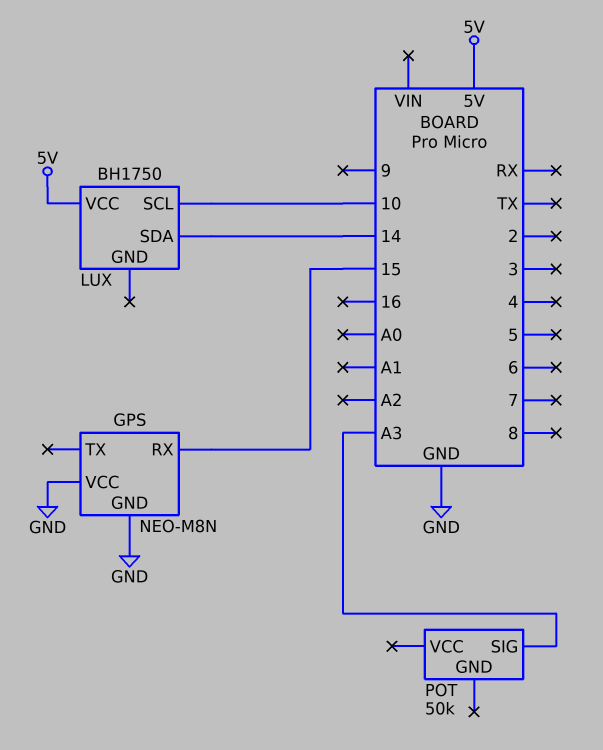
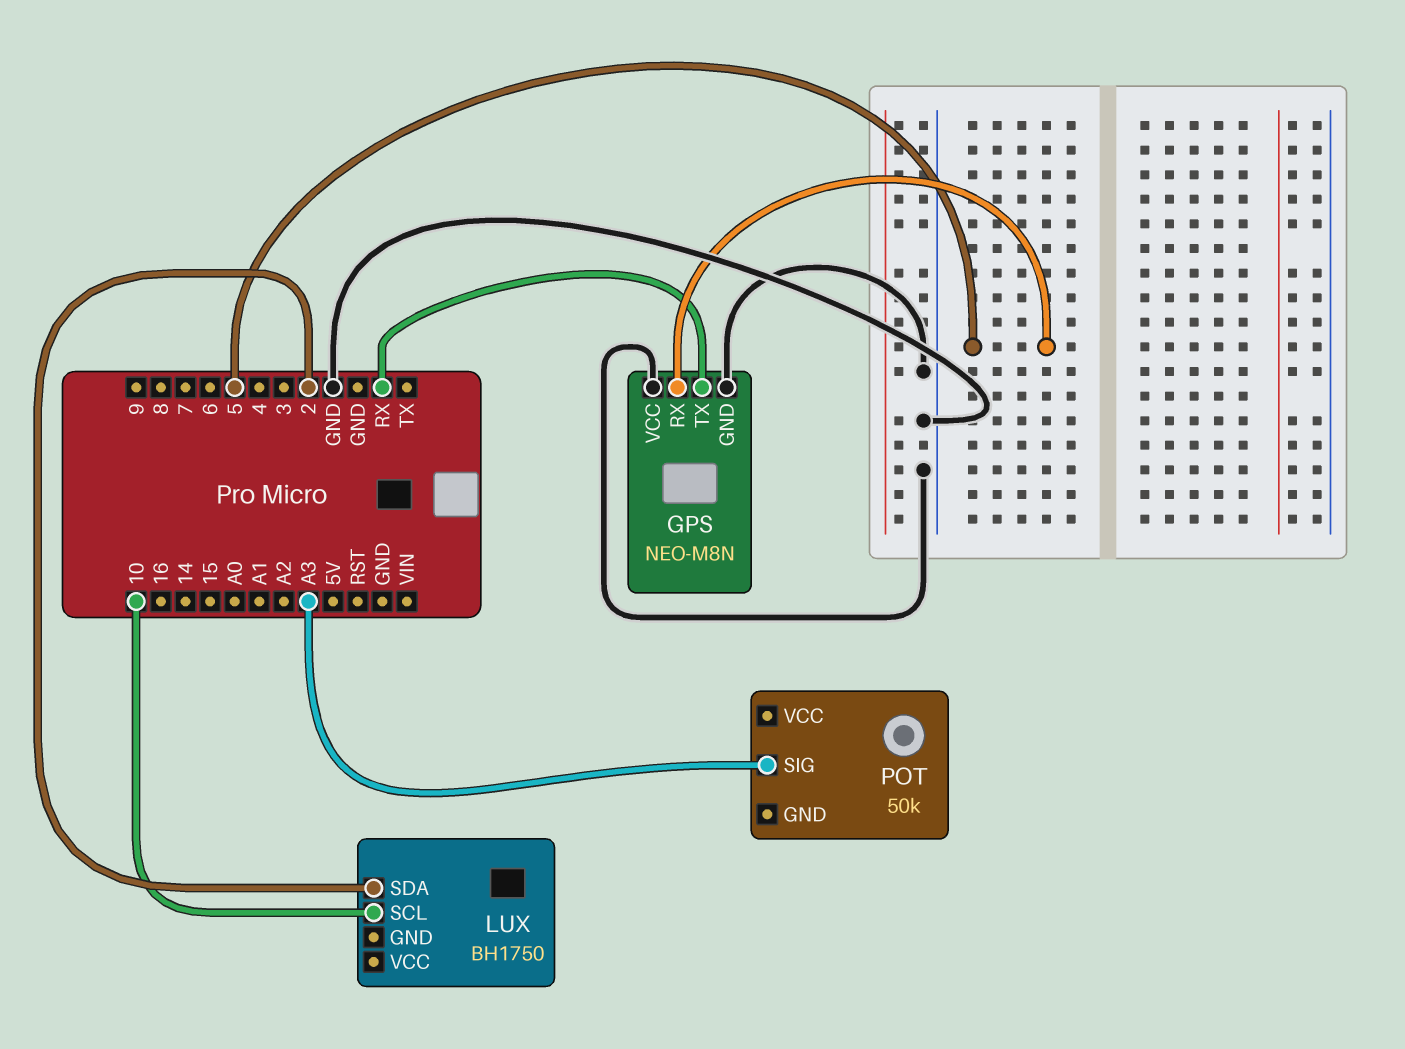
GPS pin RX: 15 -> 5
GPS pin TX: none -> RX
LUX pin SDA: 14 -> 2
LUX pin VCC: 5V -> none

